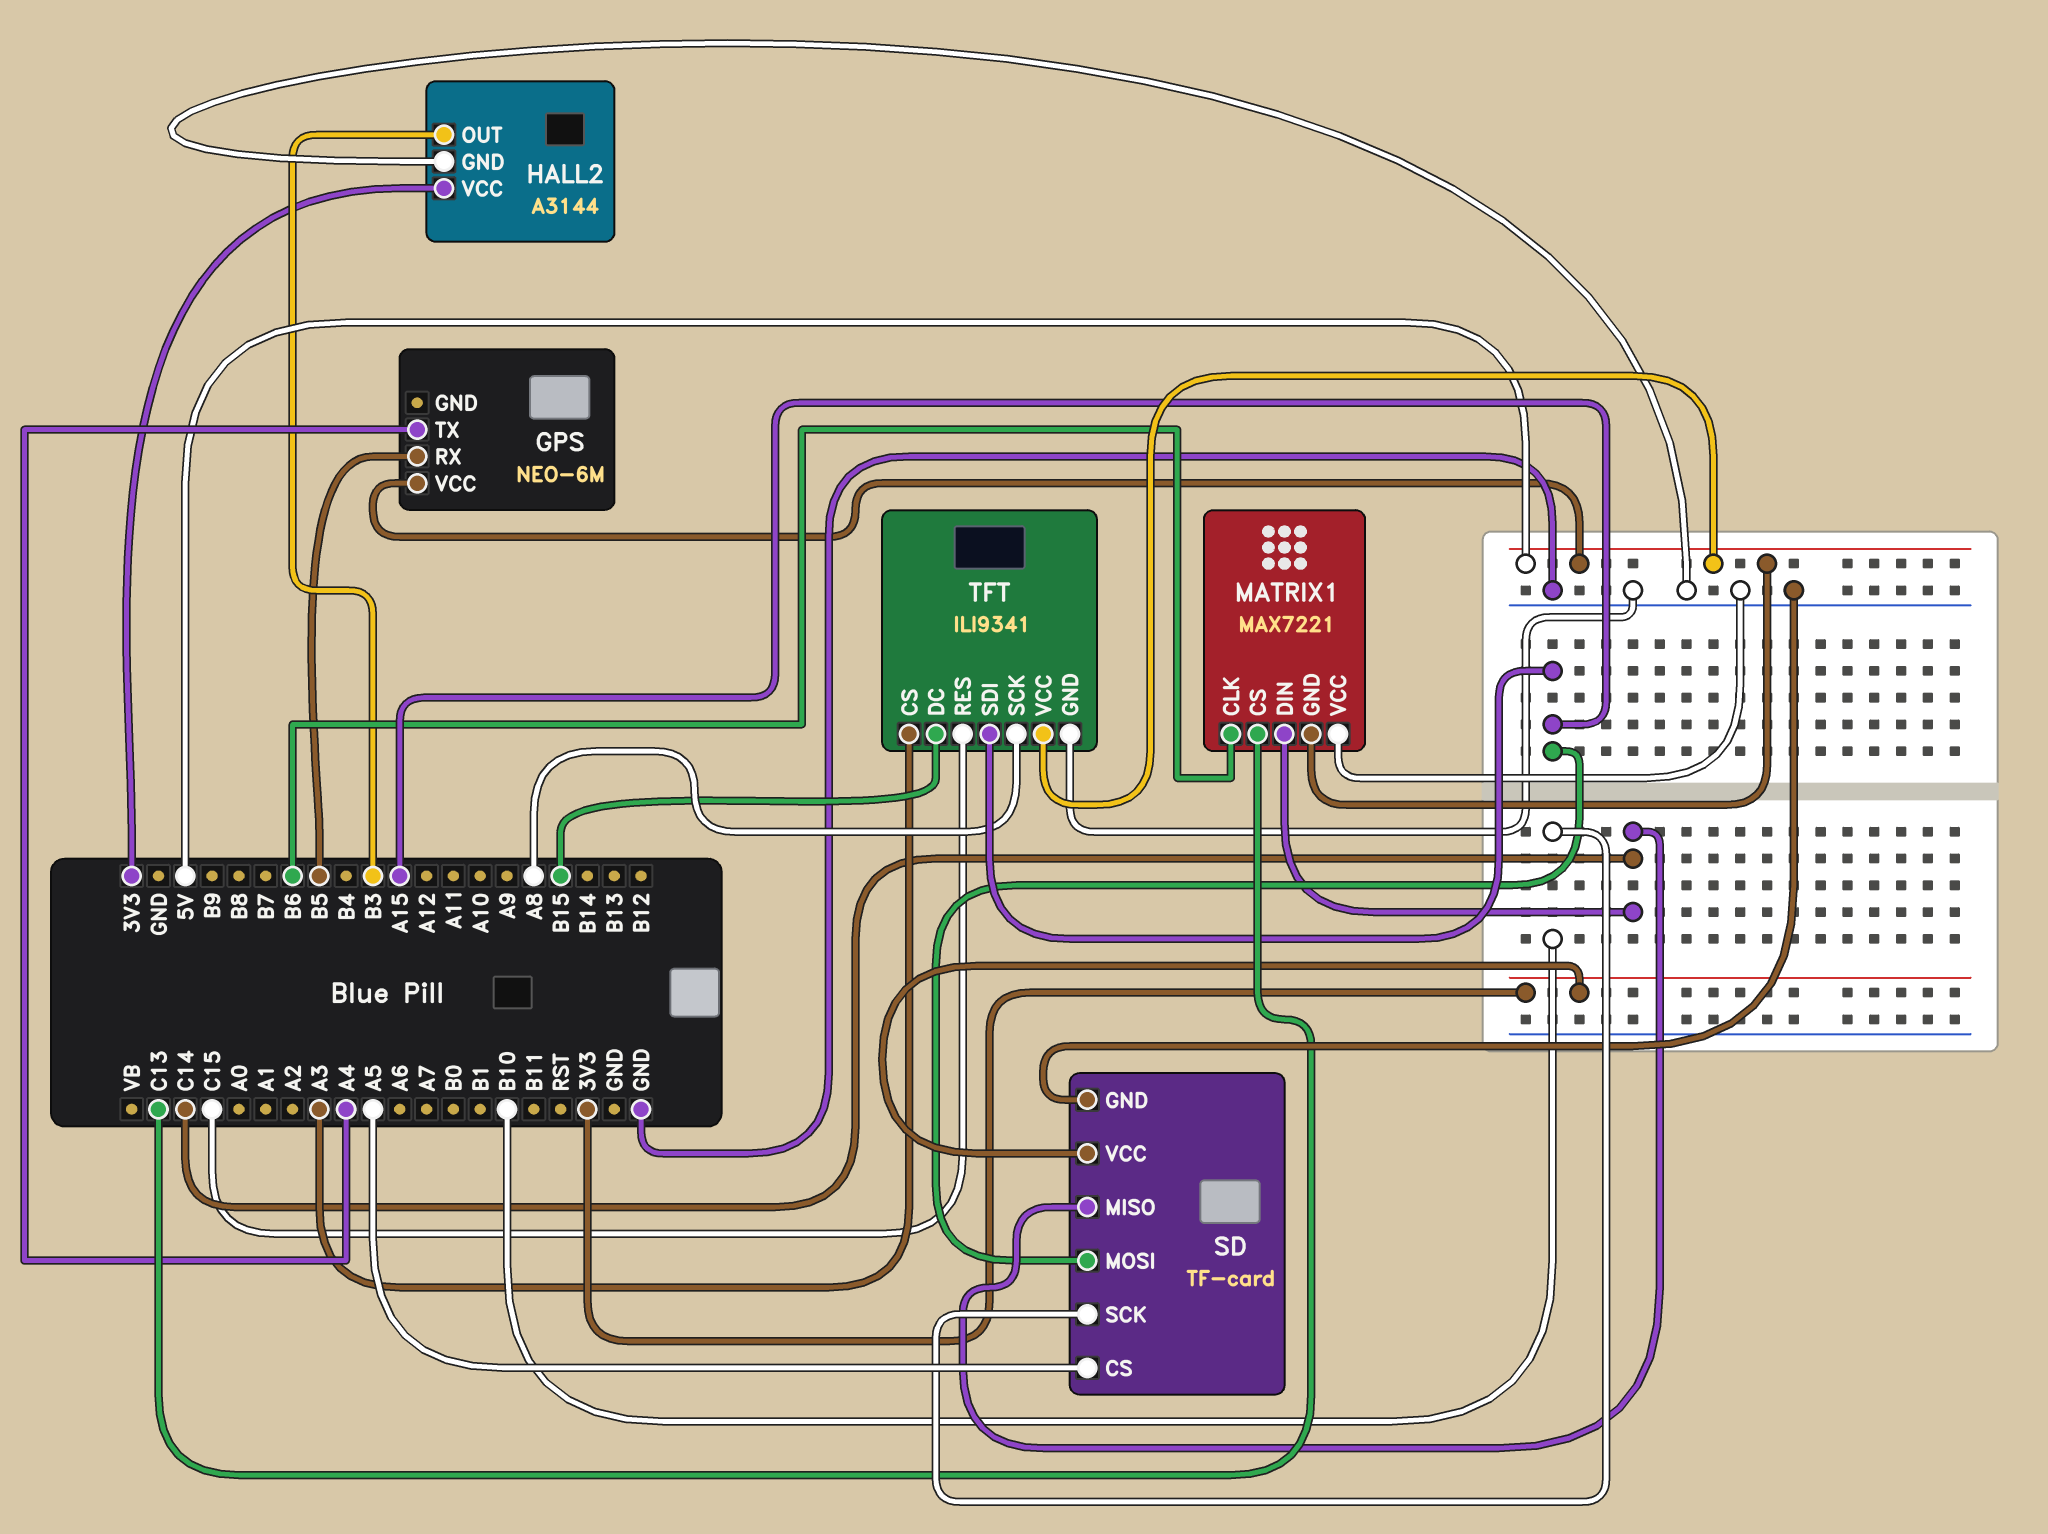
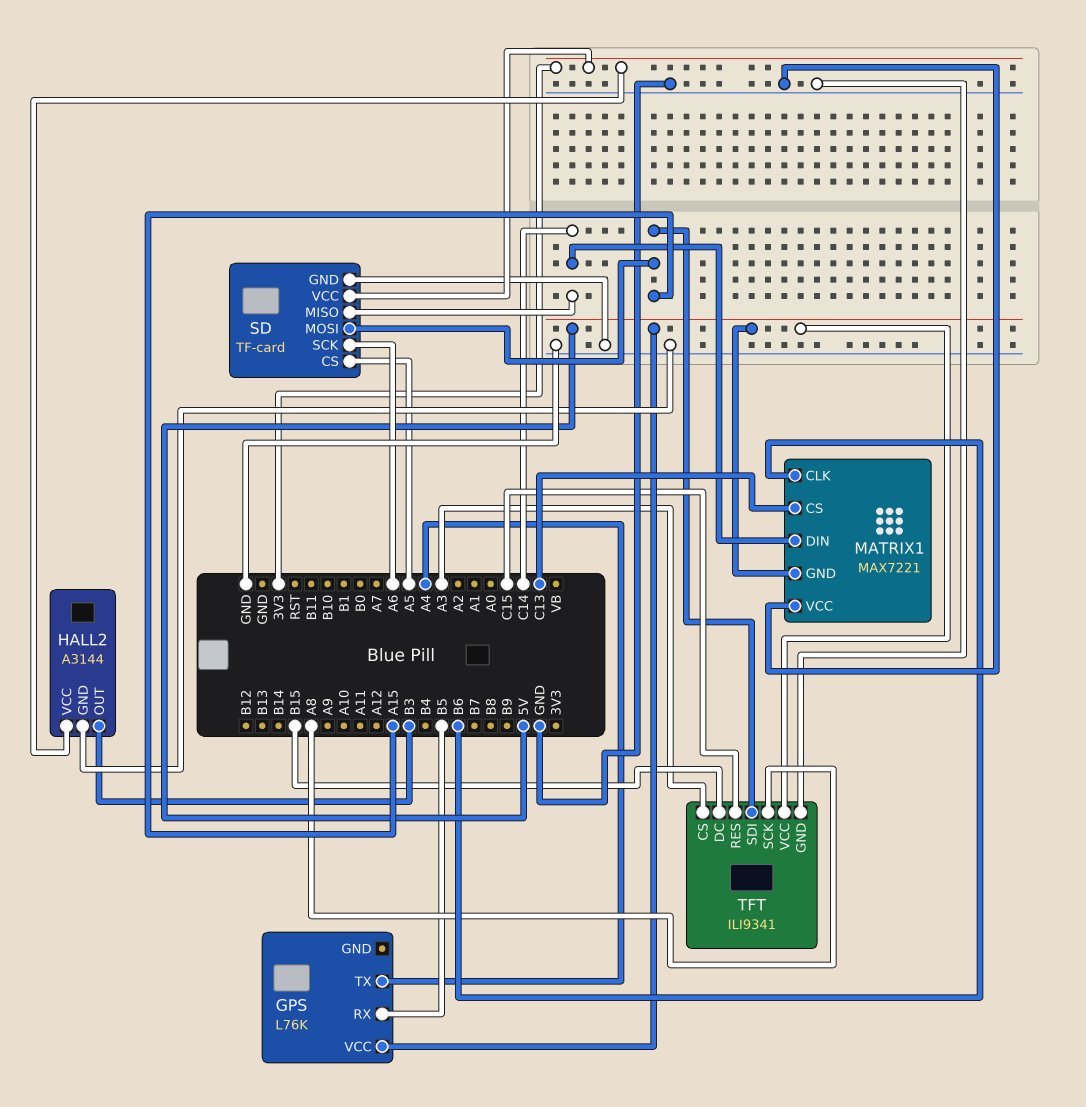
GPS: NEO-6M -> L76K
SD pin SCK: B10 -> A6

